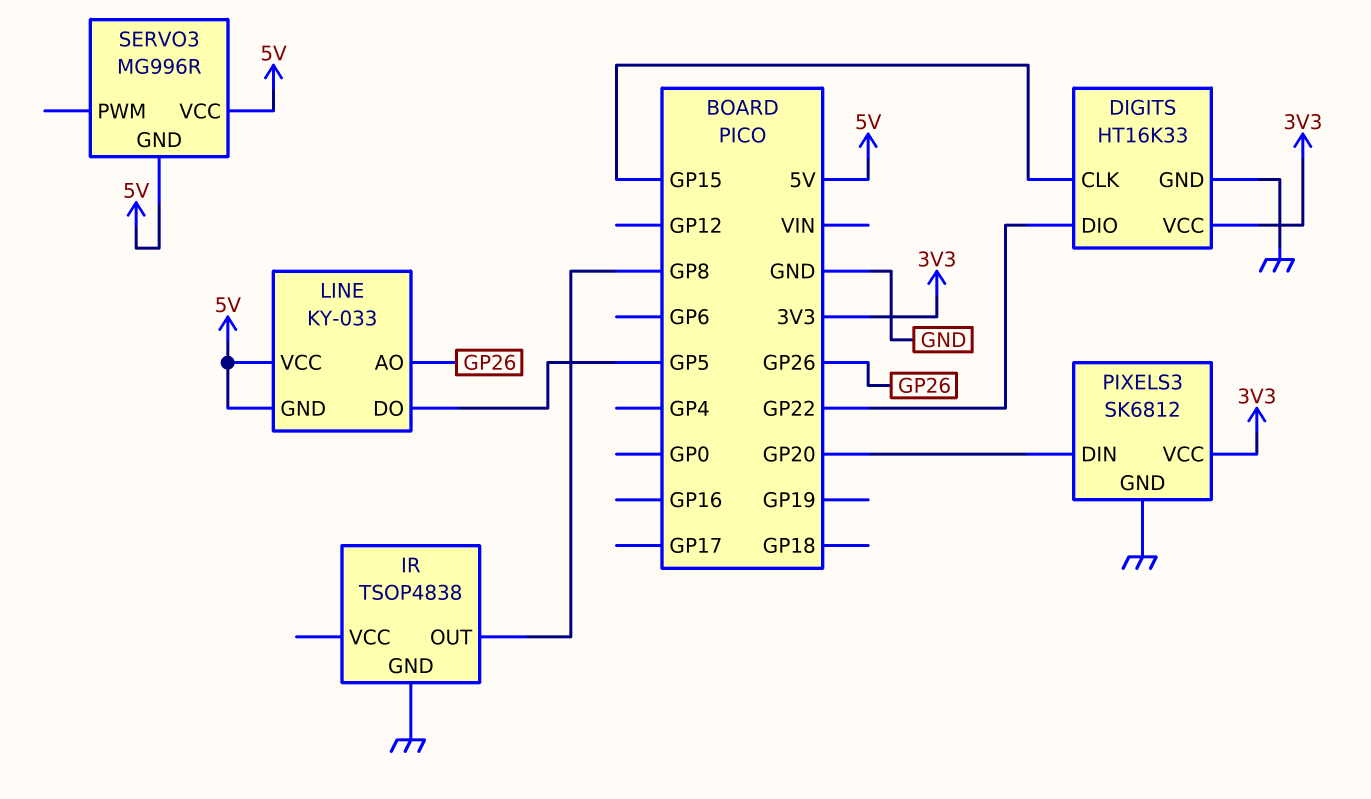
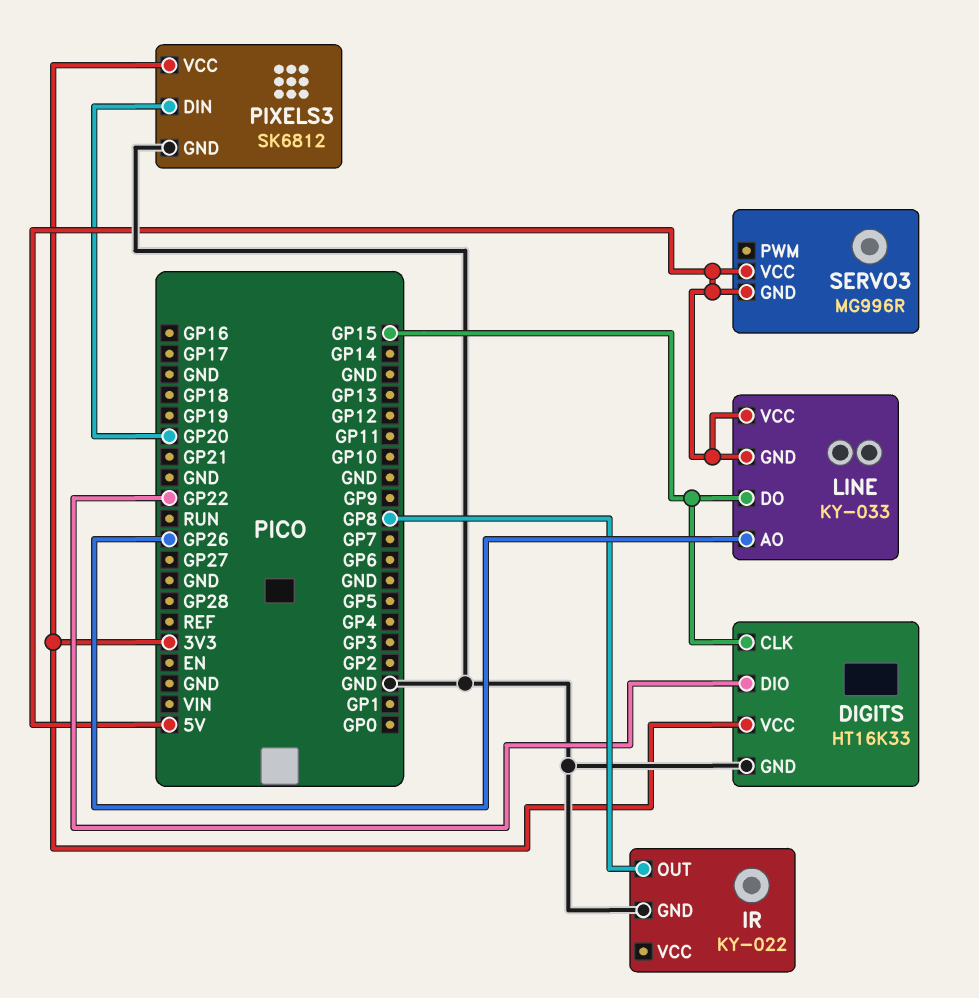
IR: TSOP4838 -> KY-022
LINE pin DO: GP5 -> GP15

